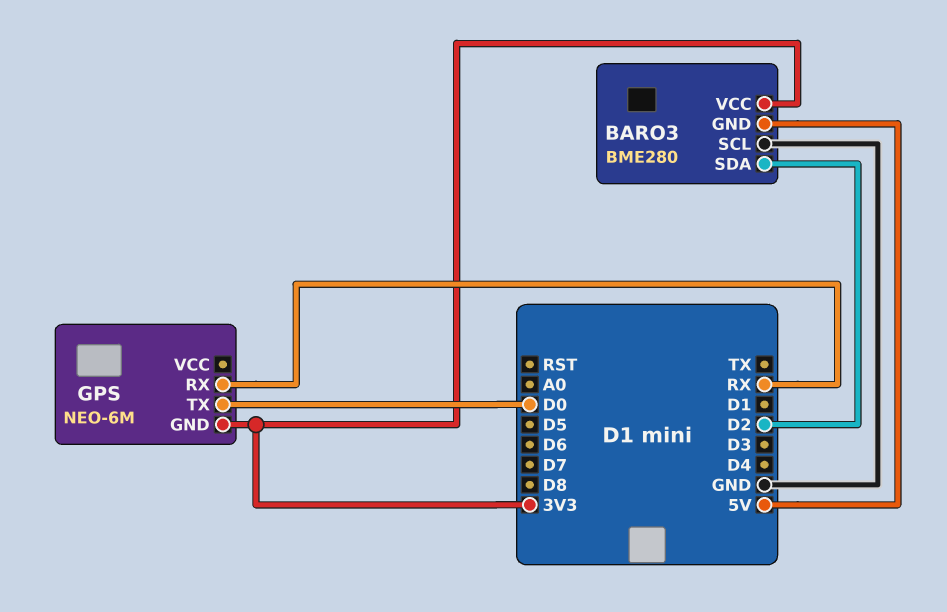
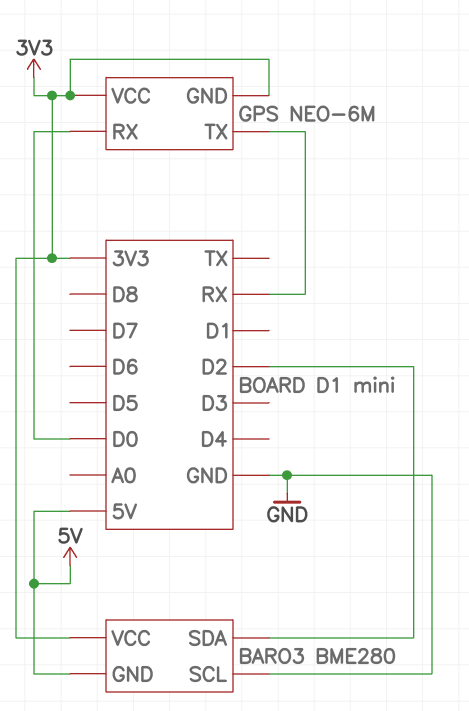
GPS pin RX: RX -> D0
GPS pin TX: D0 -> RX
GPS pin VCC: none -> 3V3

